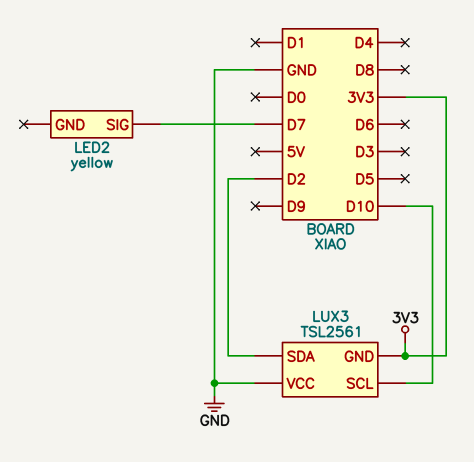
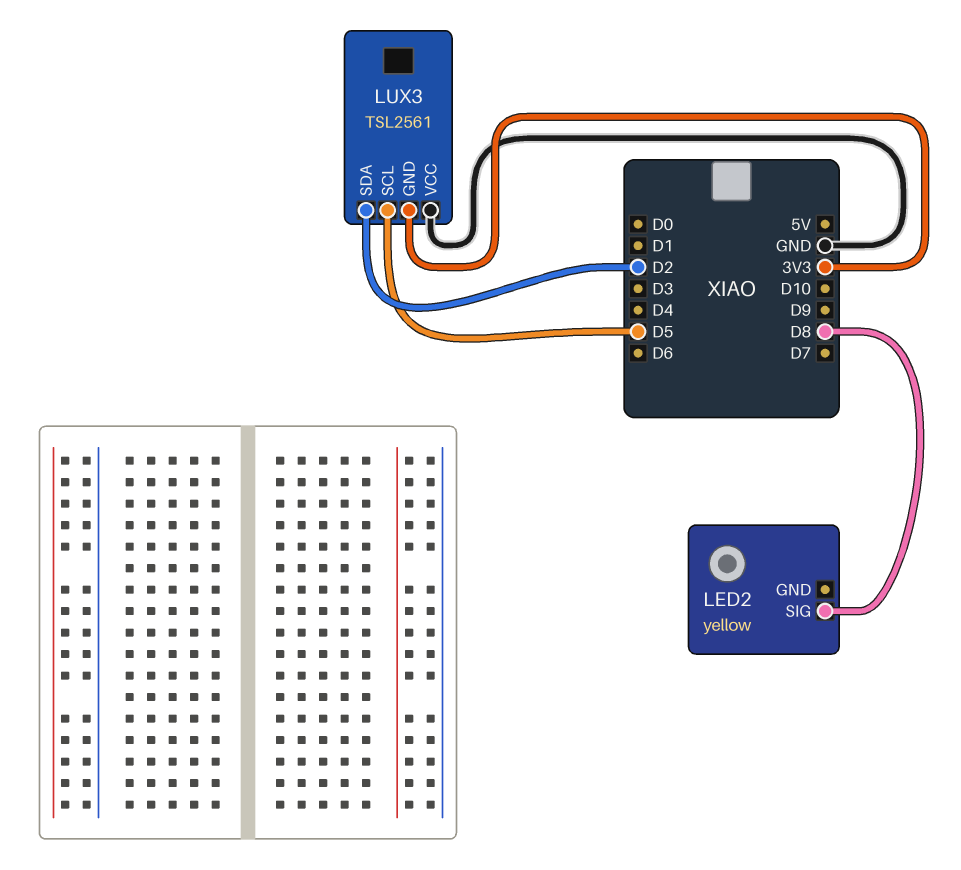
LED2 pin SIG: D7 -> D8
LUX3 pin SCL: D10 -> D5

